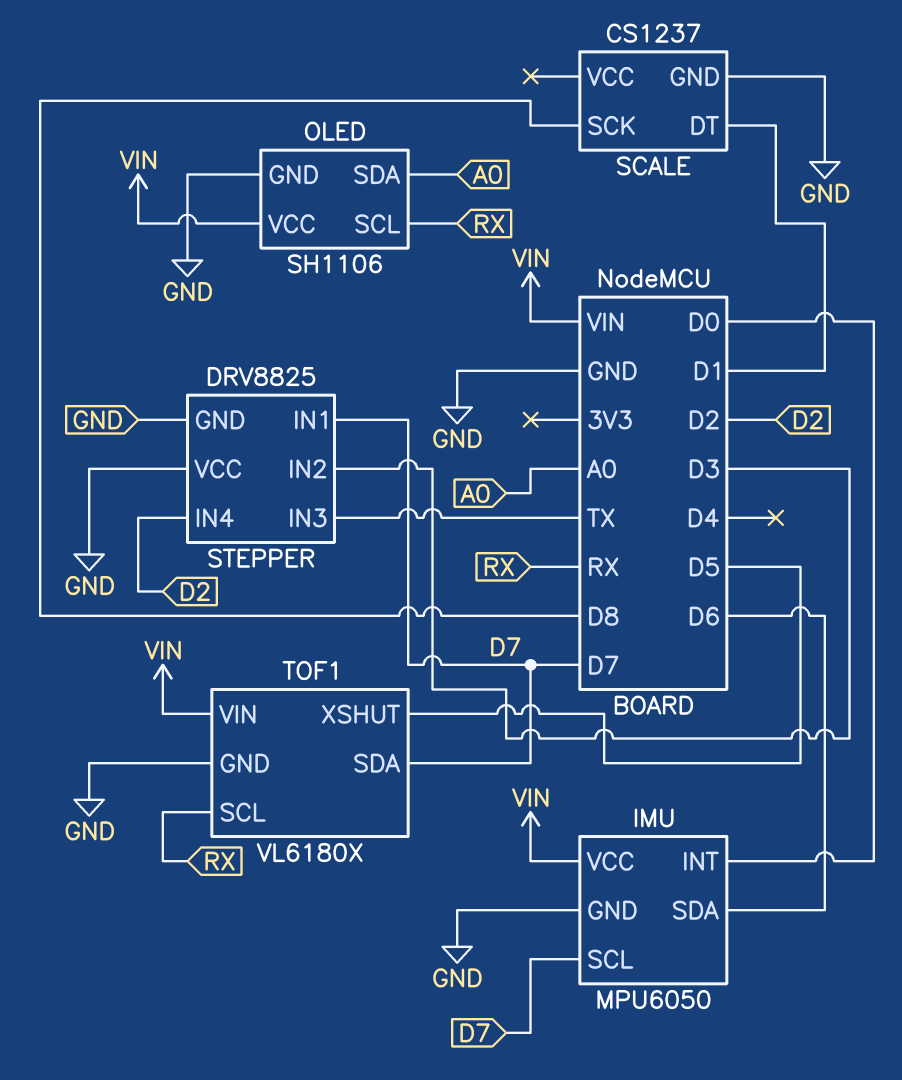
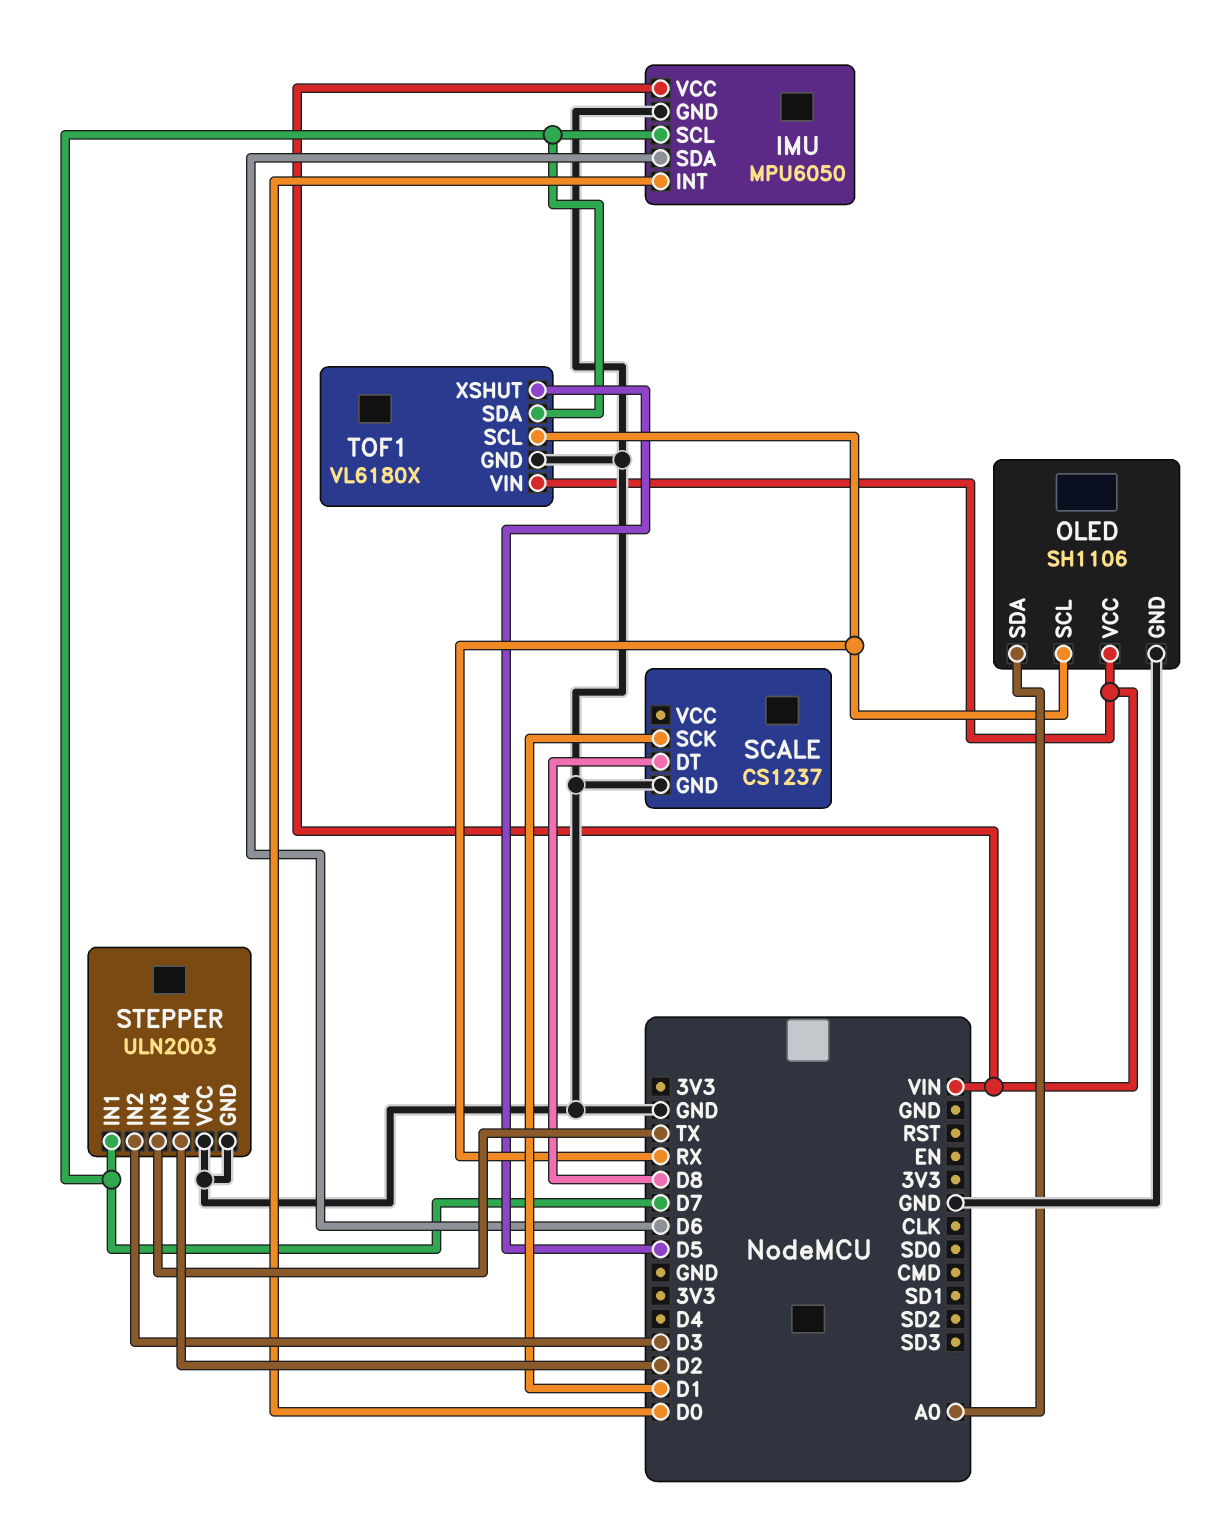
SCALE pin DT: D1 -> D8
SCALE pin SCK: D8 -> D1
STEPPER: DRV8825 -> ULN2003

